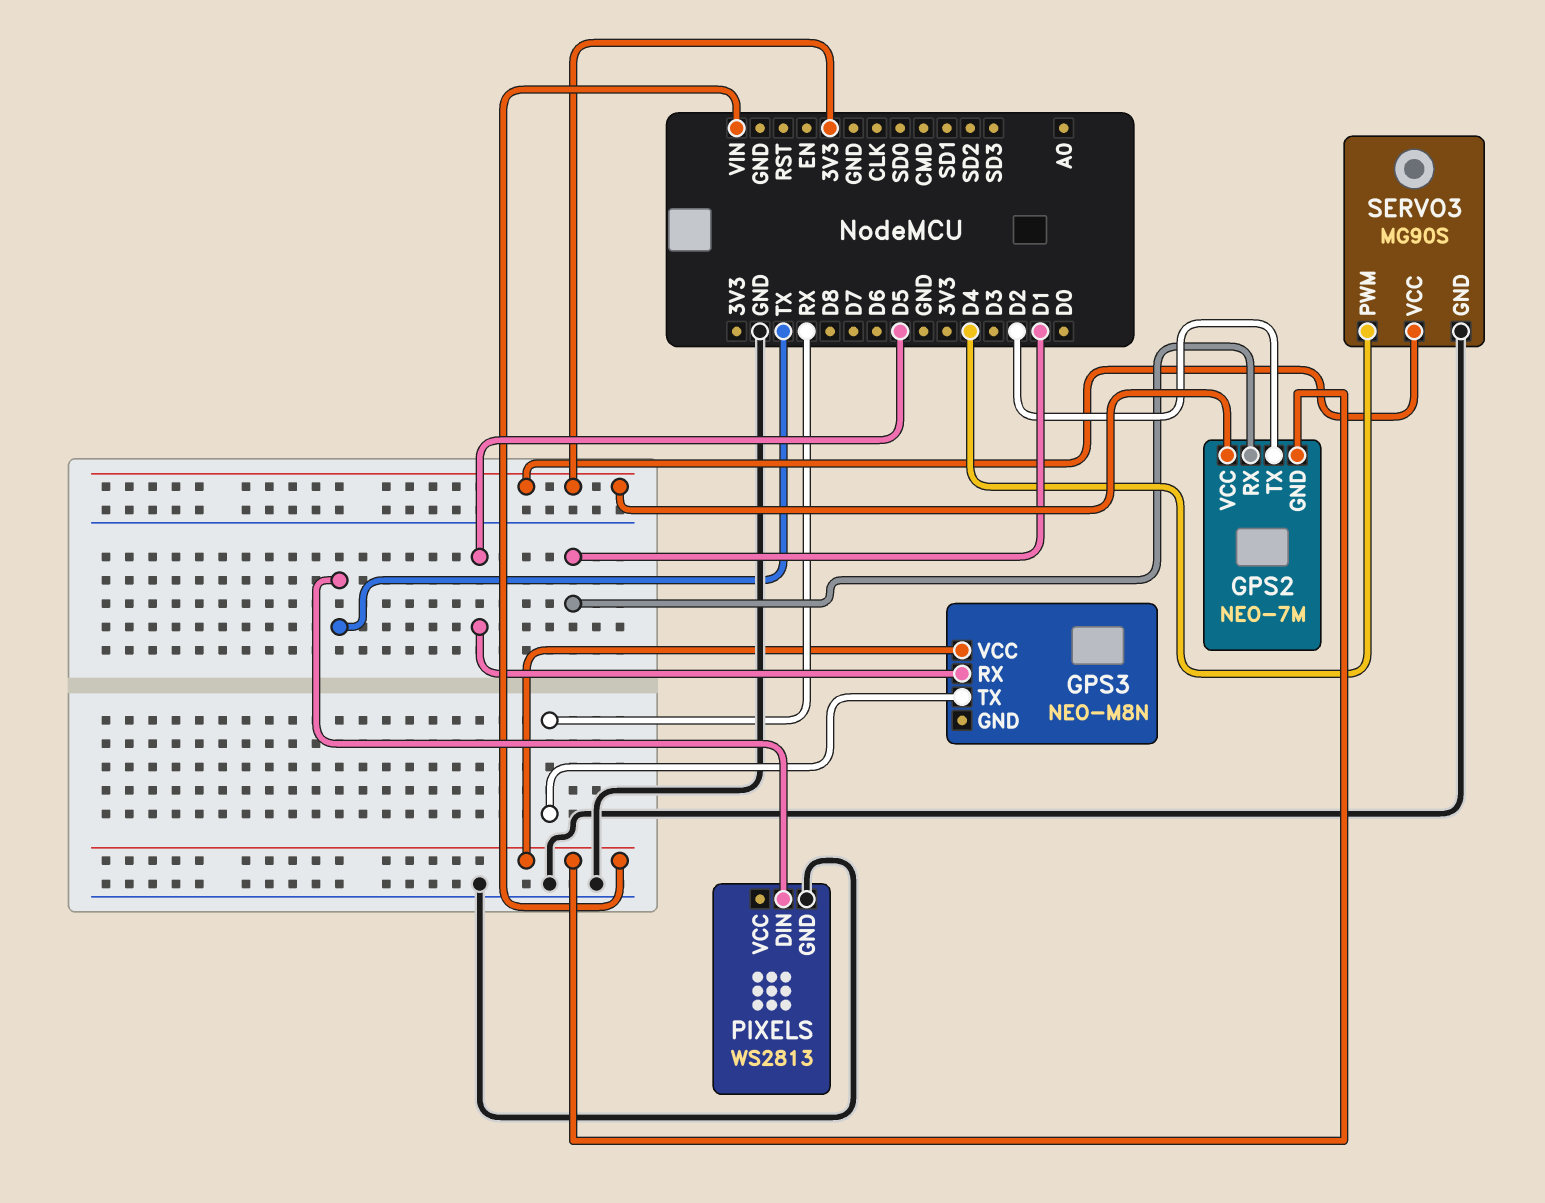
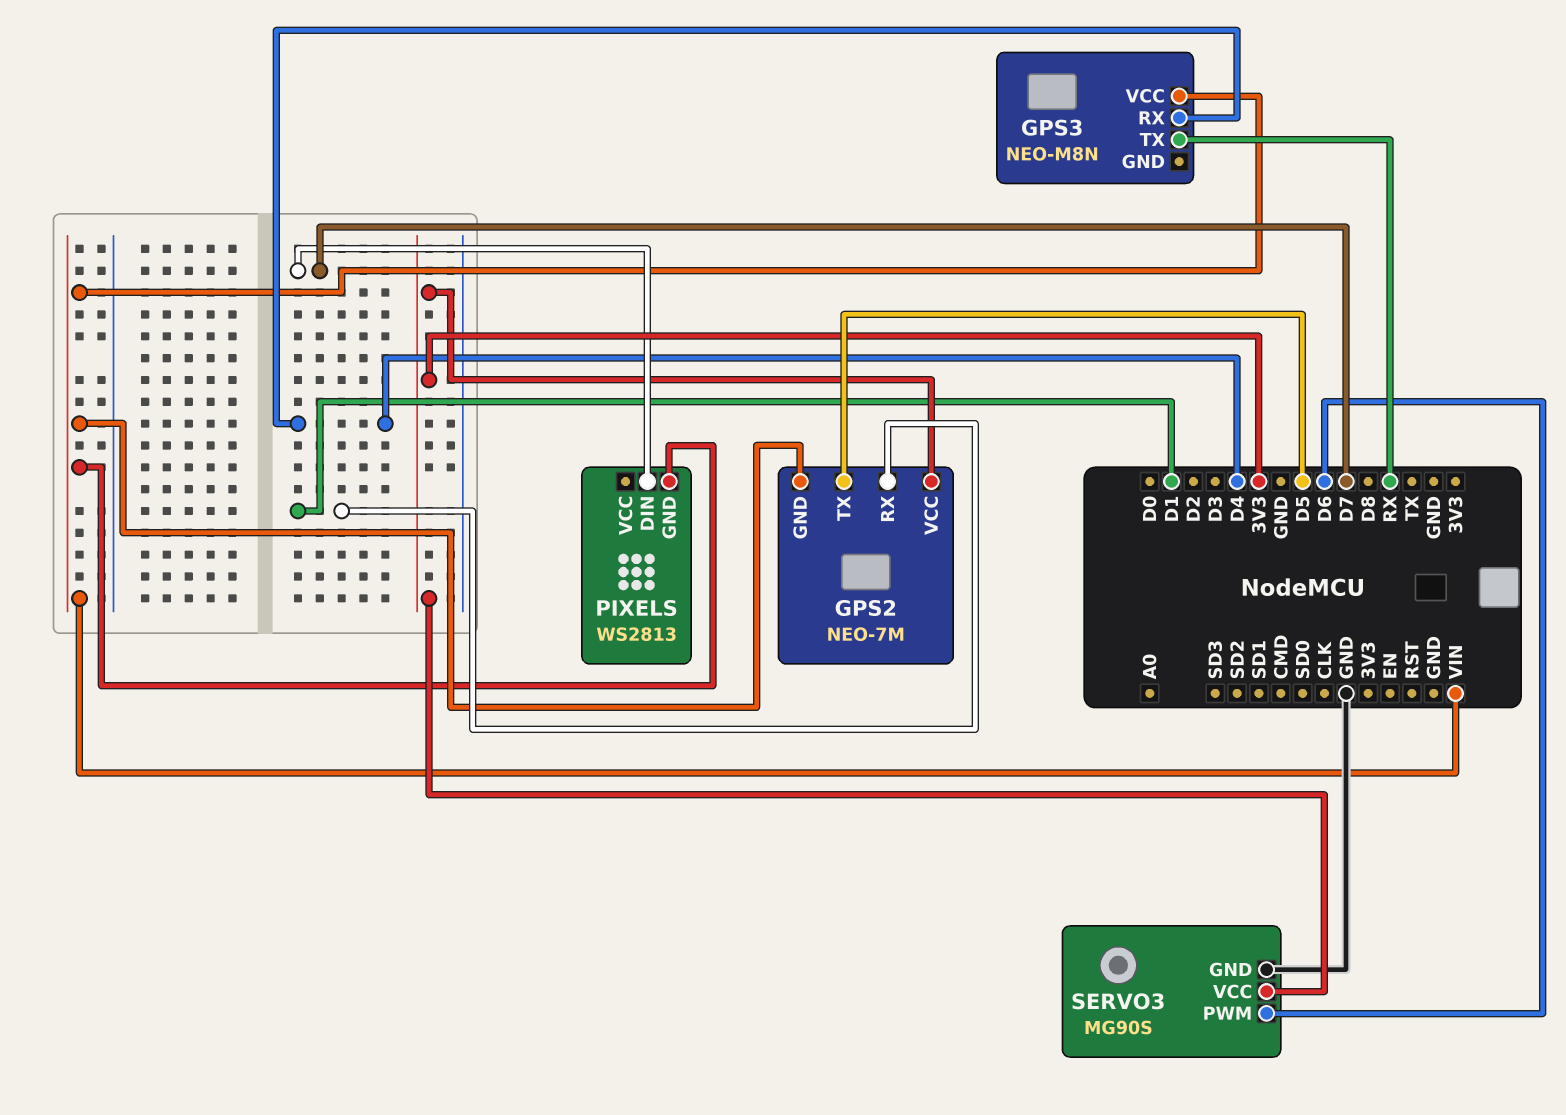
GPS2 pin TX: D2 -> D5
GPS3 pin RX: D5 -> D4
PIXELS pin DIN: TX -> D7
PIXELS pin GND: GND -> VIN
SERVO3 pin PWM: D4 -> D6

